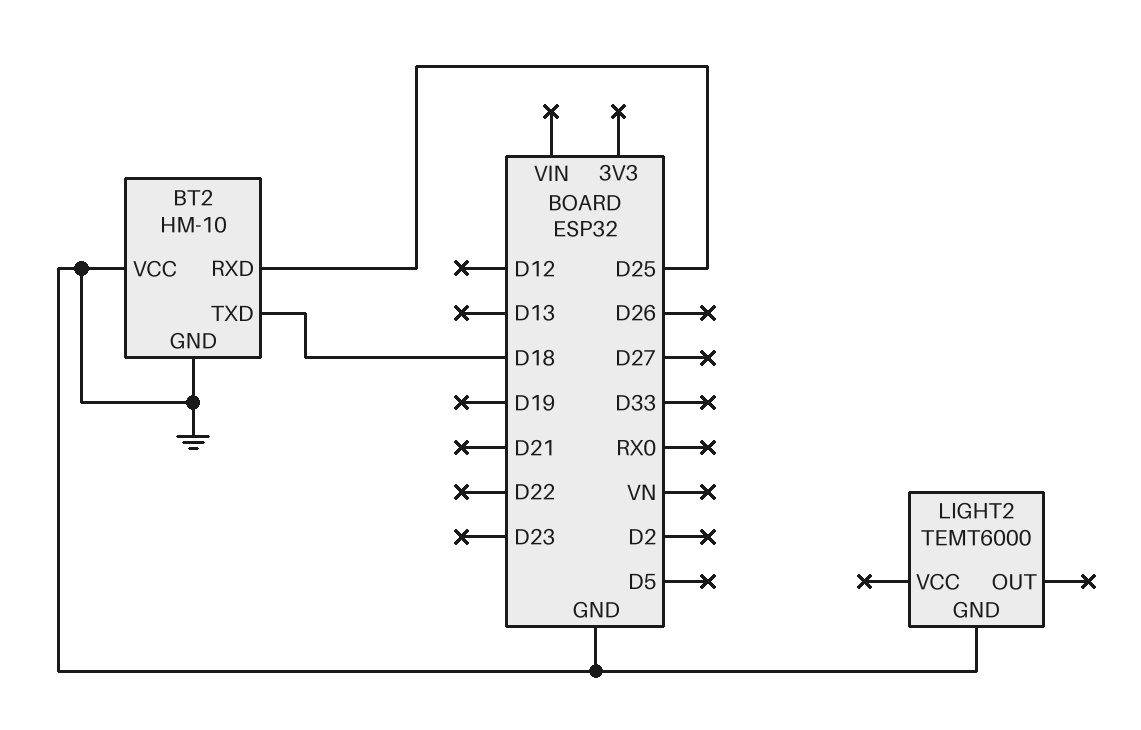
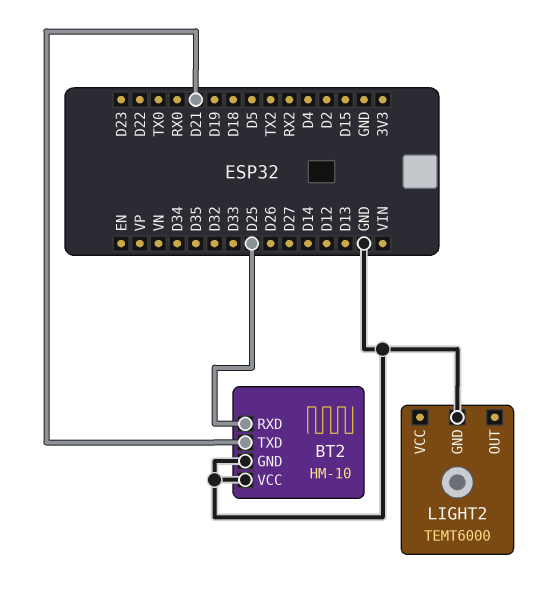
BT2 pin TXD: D18 -> D21

